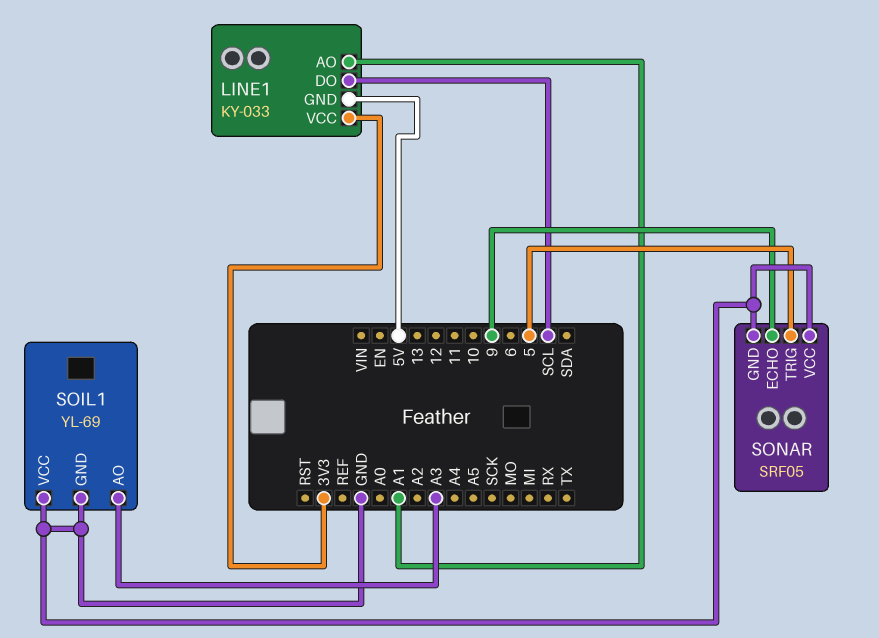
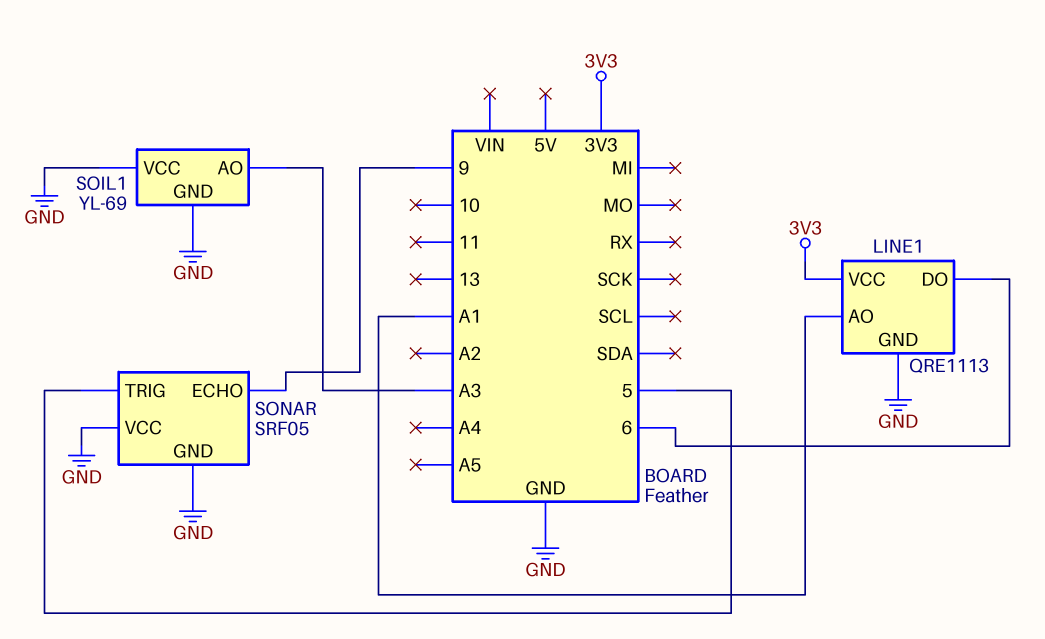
LINE1: KY-033 -> QRE1113
LINE1 pin DO: SCL -> 6
LINE1 pin GND: 5V -> GND

